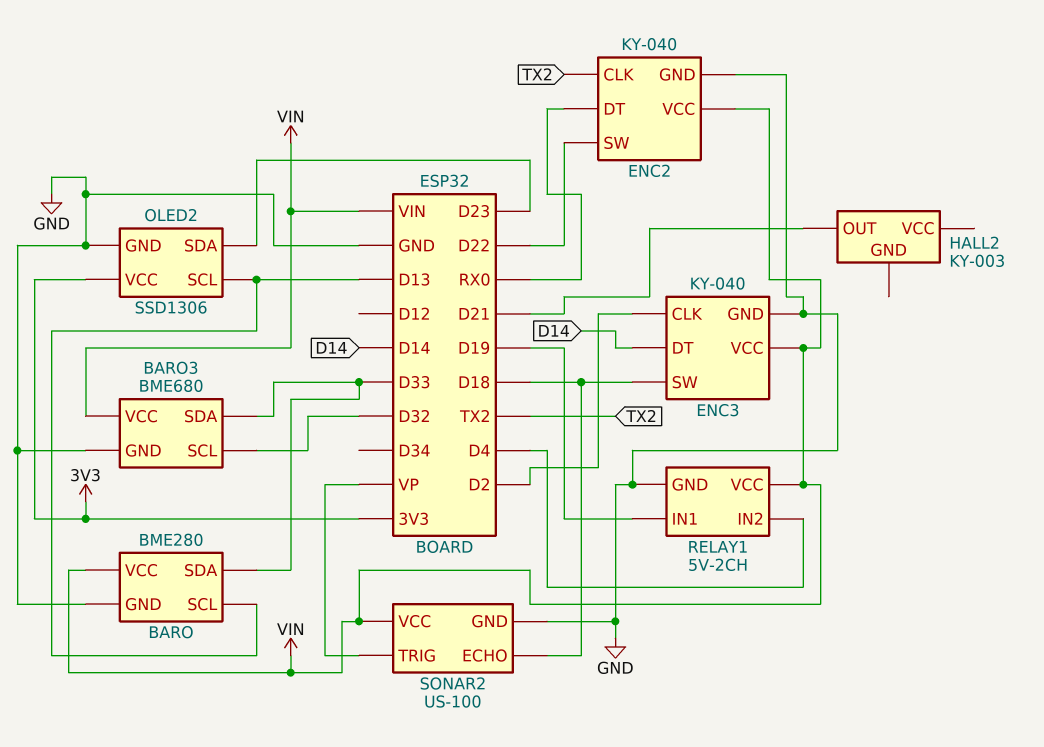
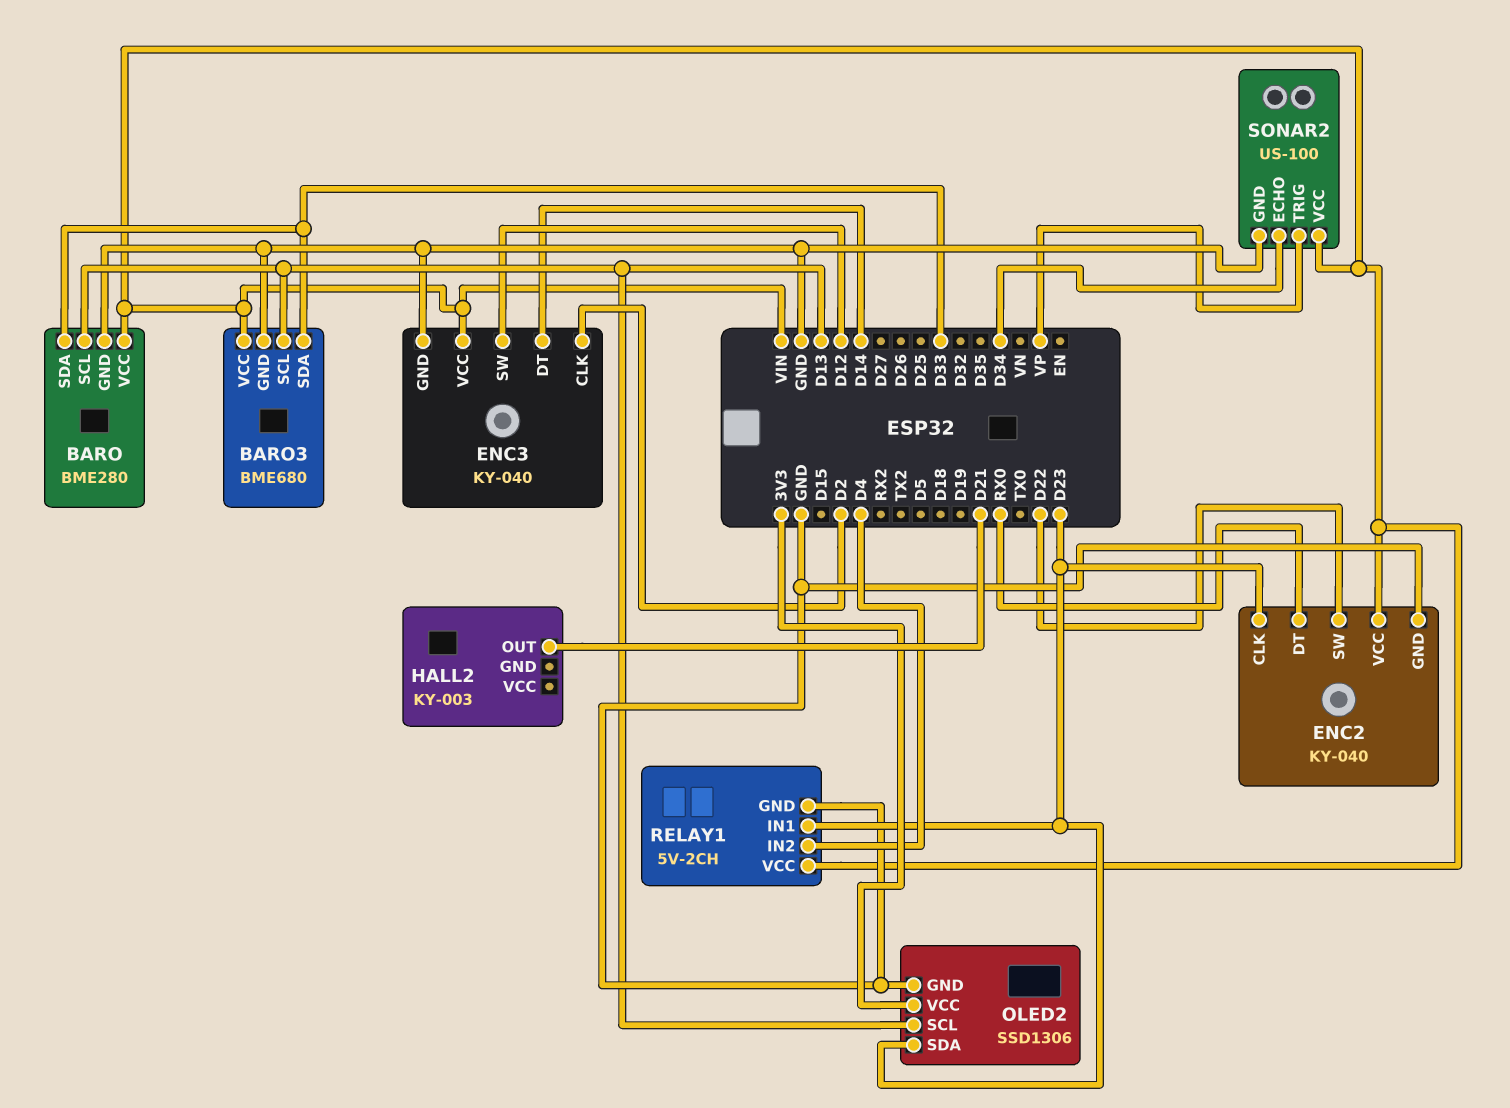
BARO3 pin SCL: D32 -> D13
ENC2 pin CLK: TX2 -> D23
ENC3 pin SW: D18 -> D12
RELAY1 pin IN1: D19 -> D23
SONAR2 pin ECHO: D18 -> D34

